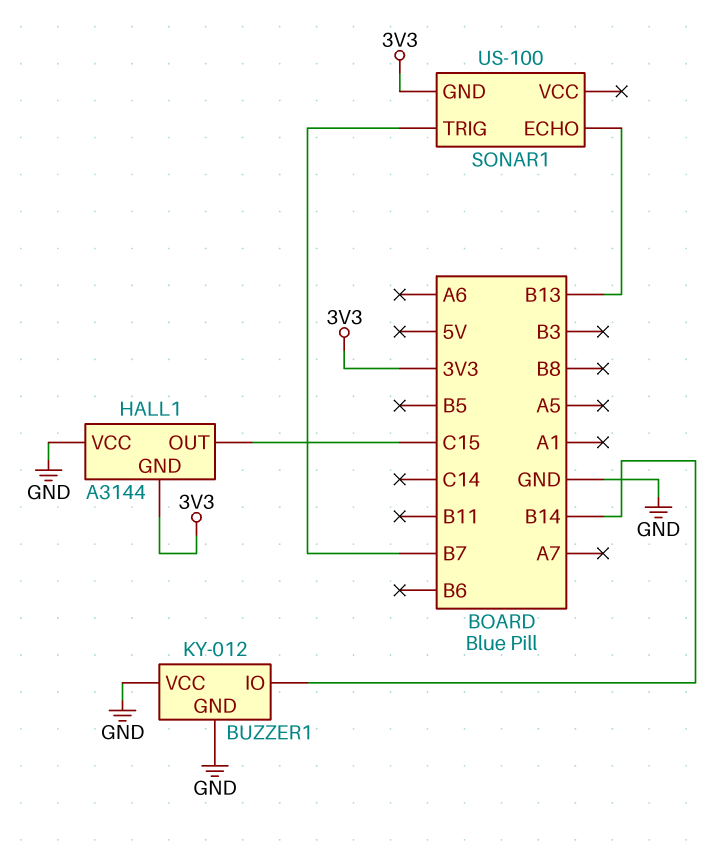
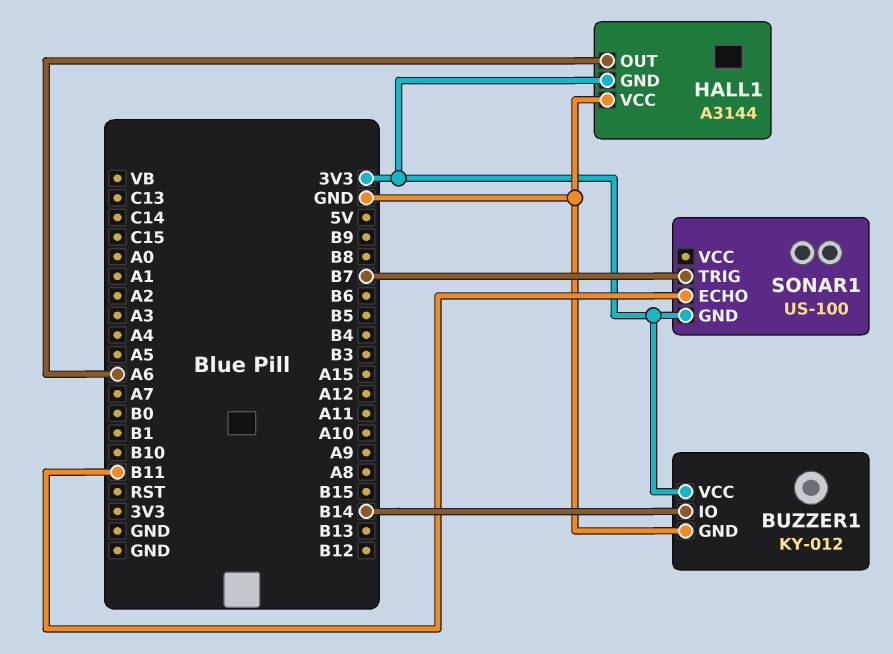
BUZZER1 pin VCC: GND -> 3V3
HALL1 pin OUT: C15 -> A6
SONAR1 pin ECHO: B13 -> B11

